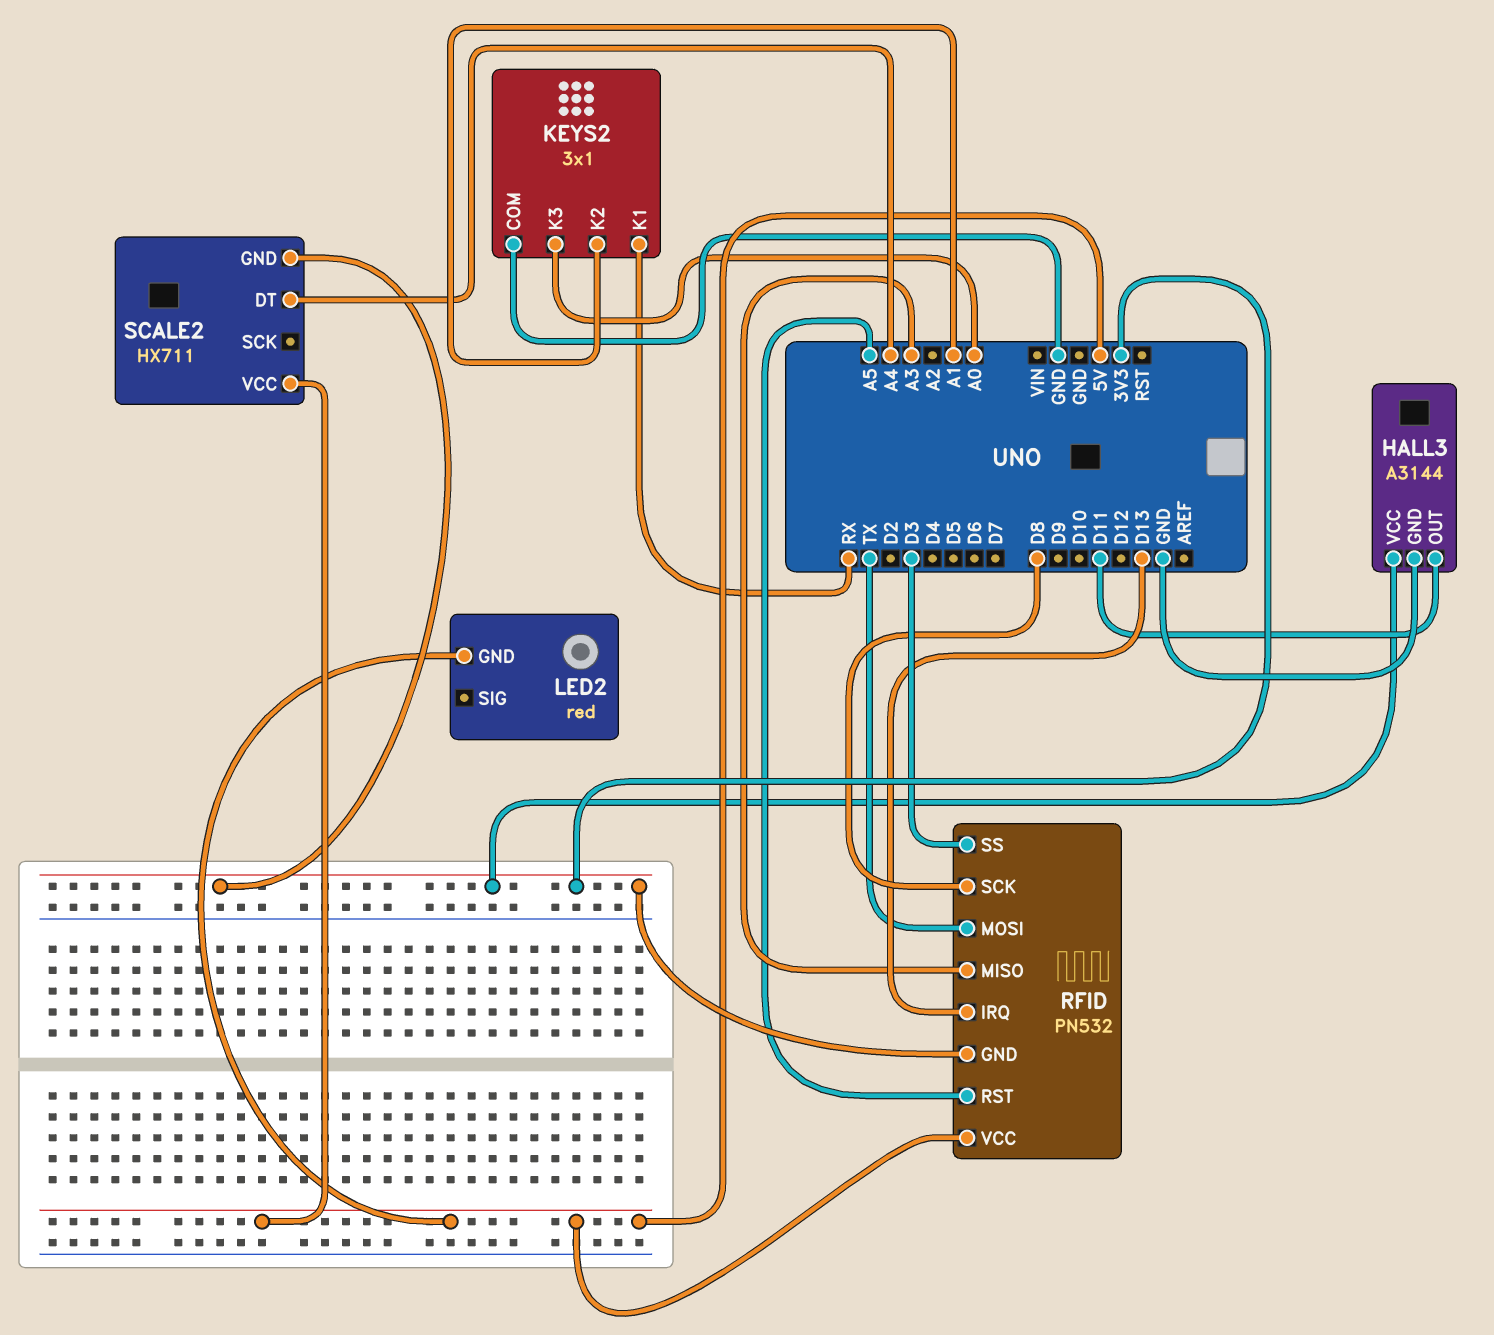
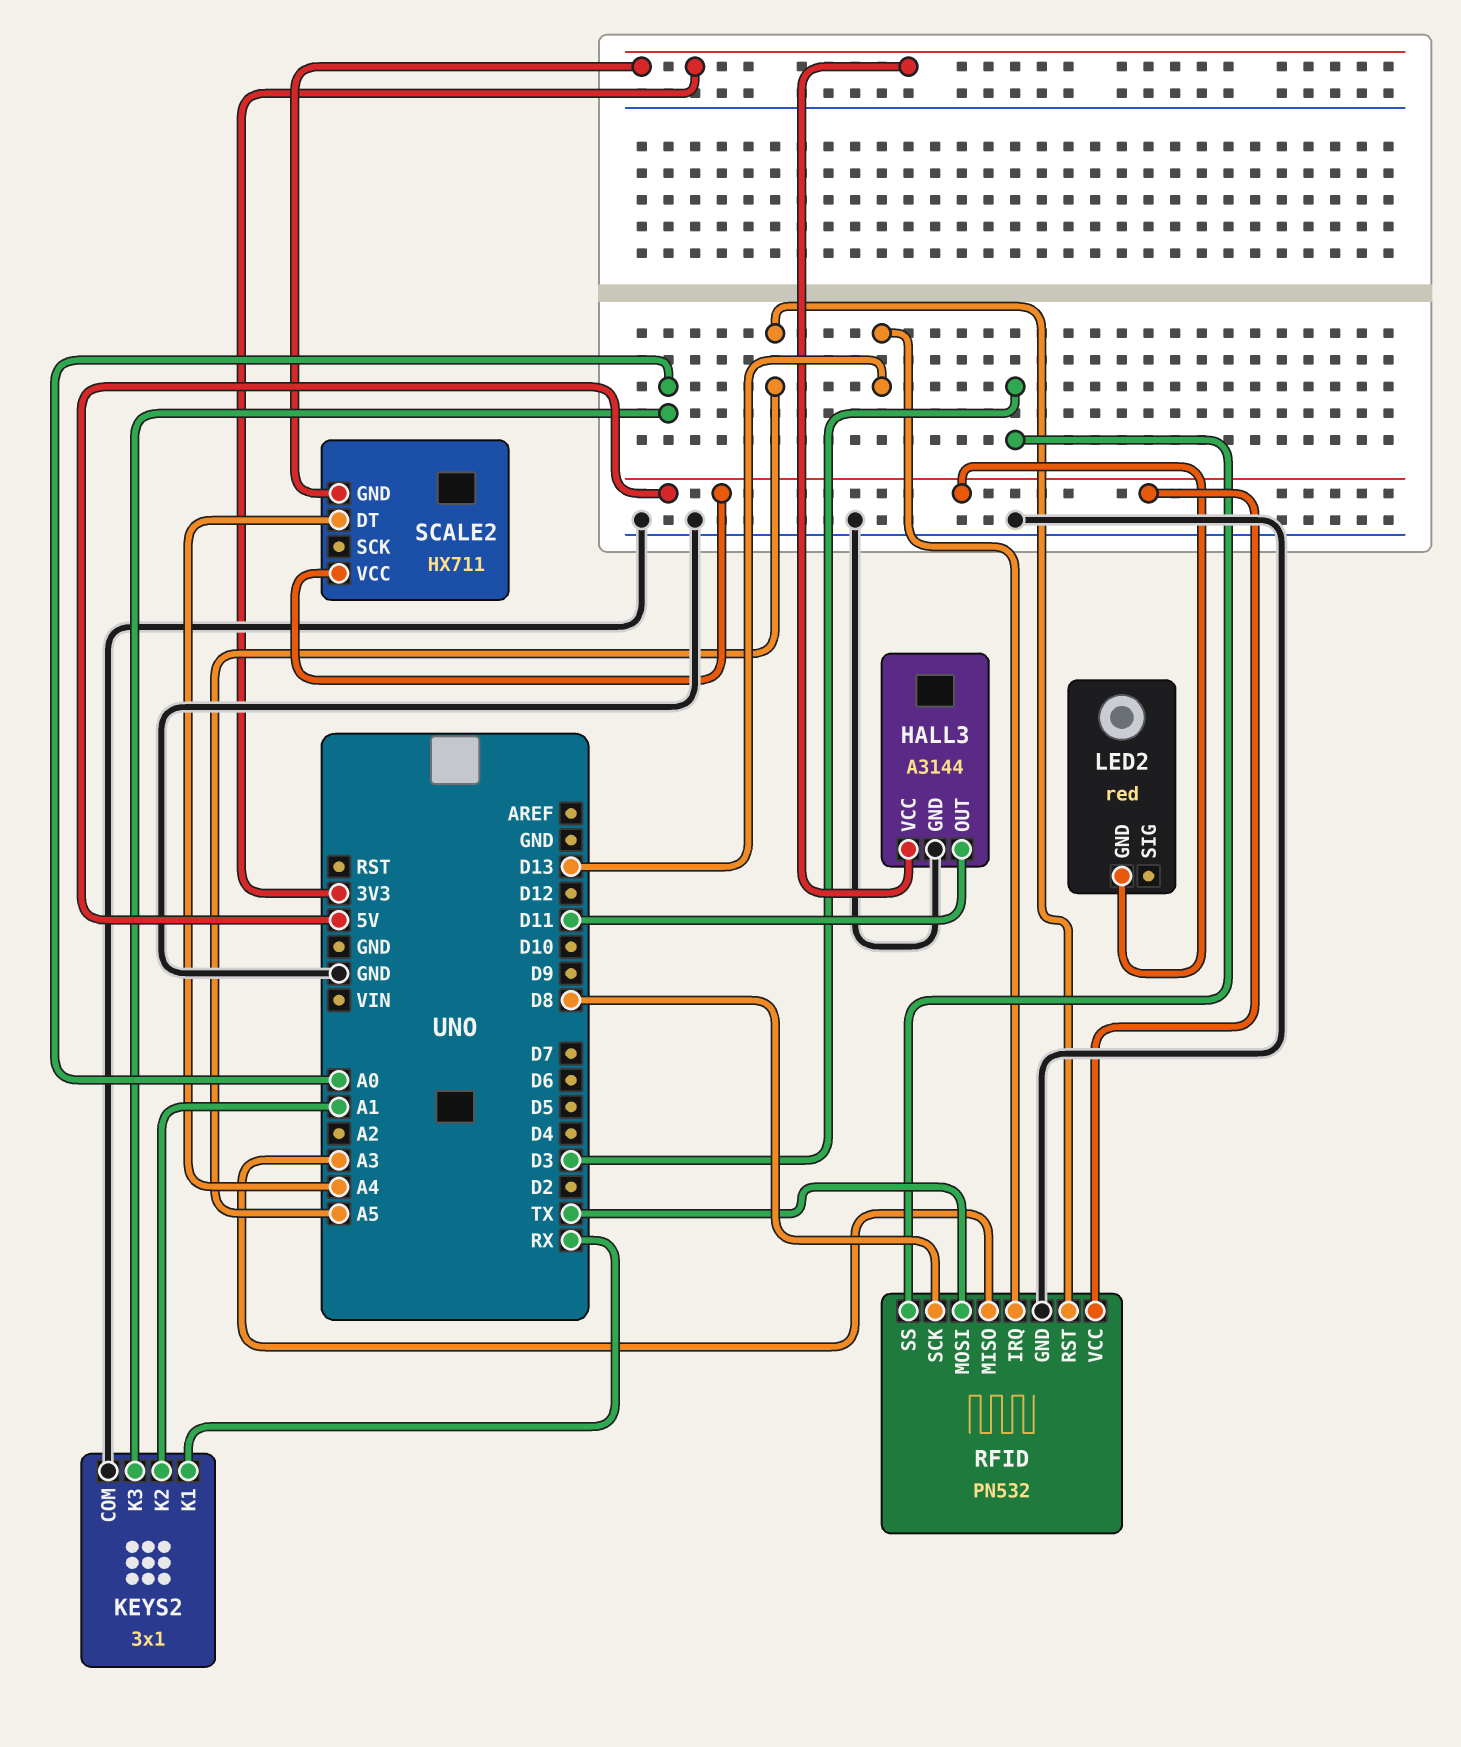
RFID pin GND: 3V3 -> GND

